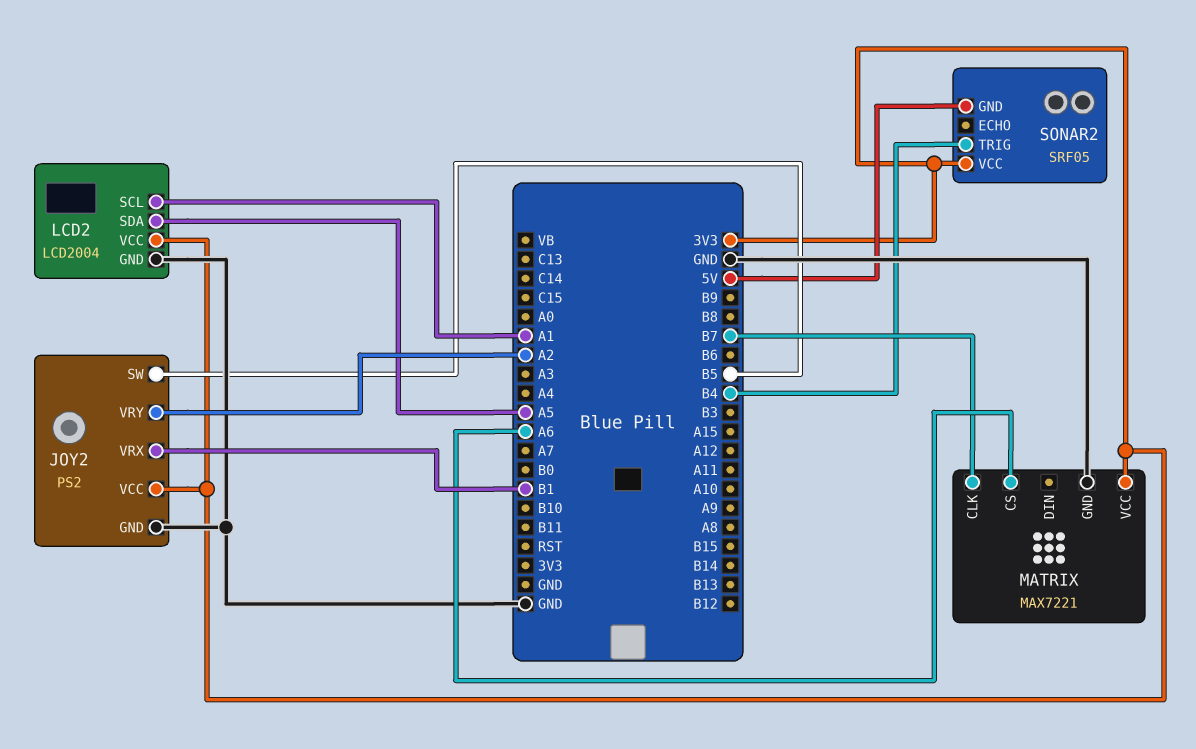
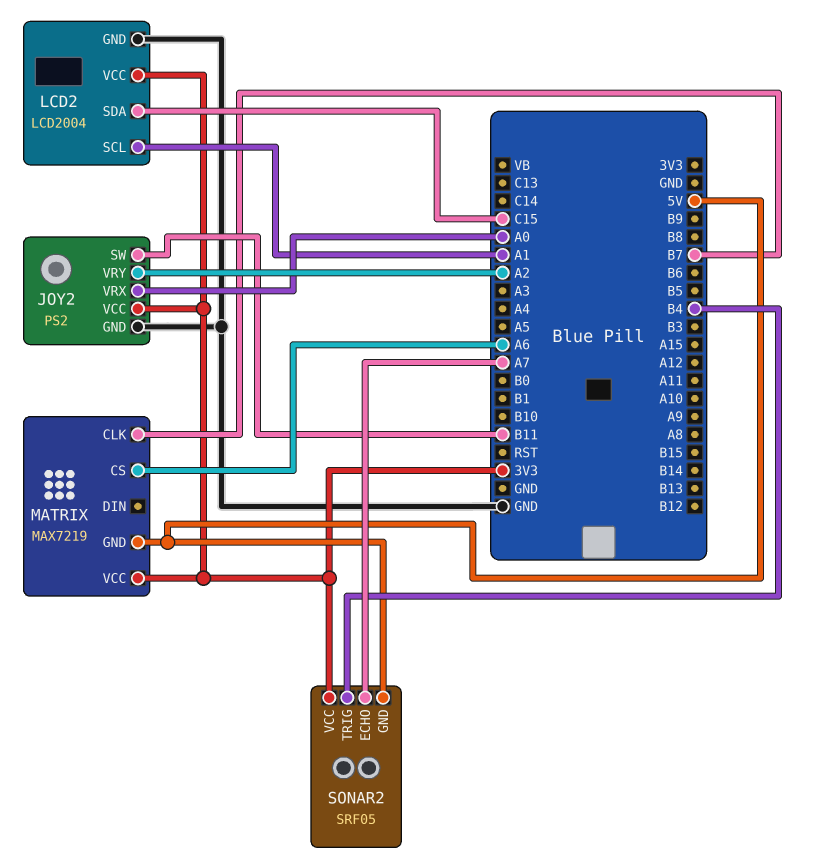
JOY2 pin SW: B5 -> B11
JOY2 pin VRX: B1 -> A0
LCD2 pin SDA: A5 -> C15
MATRIX: MAX7221 -> MAX7219
MATRIX pin GND: GND -> 5V
SONAR2 pin ECHO: none -> A7

